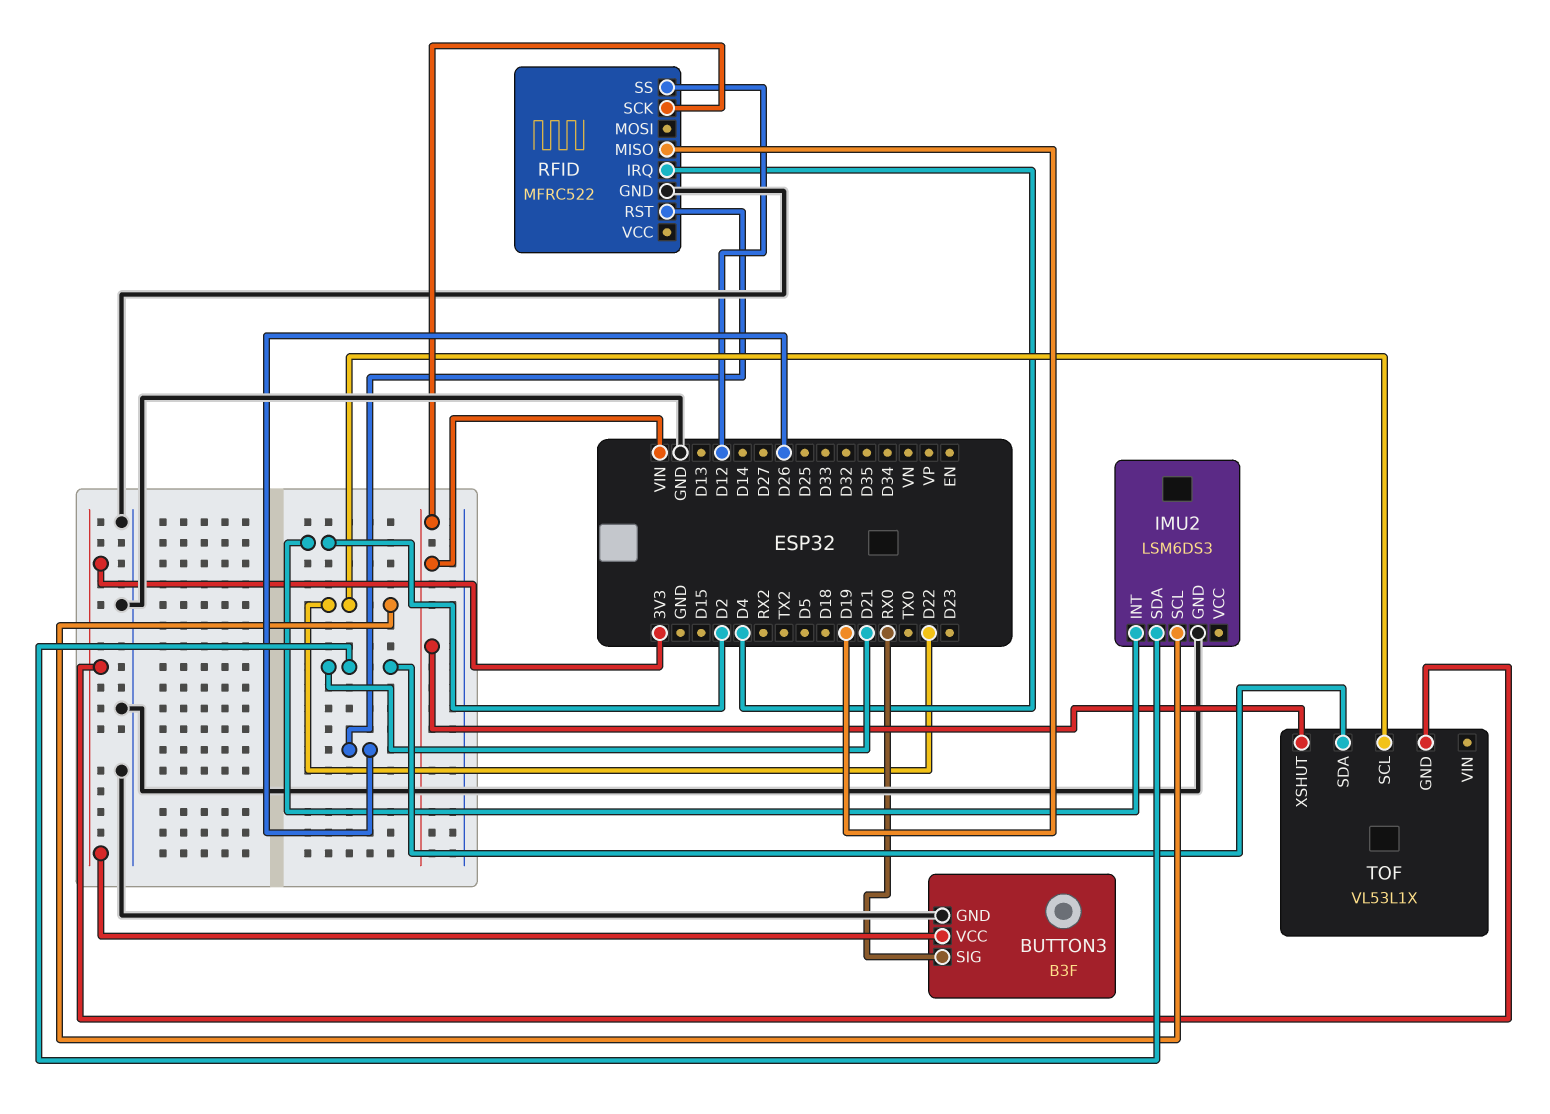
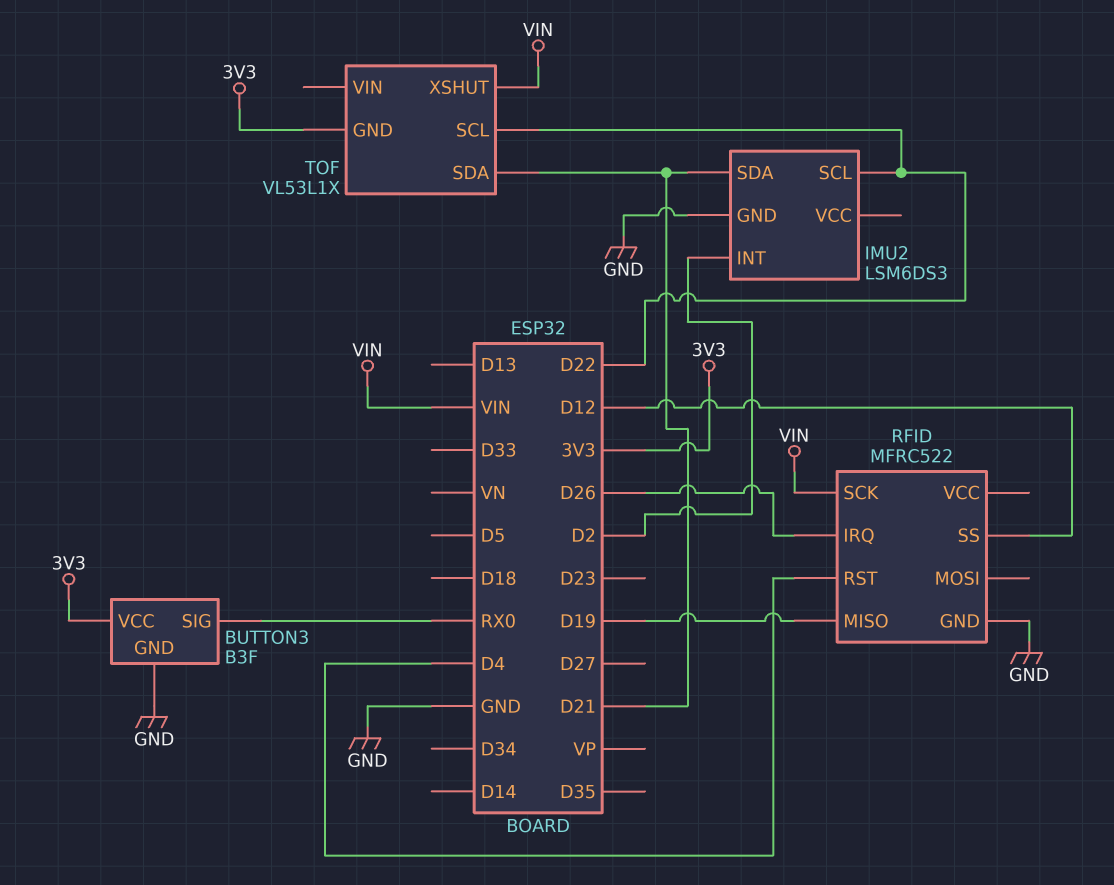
RFID pin IRQ: D4 -> D26
RFID pin RST: D26 -> D4

